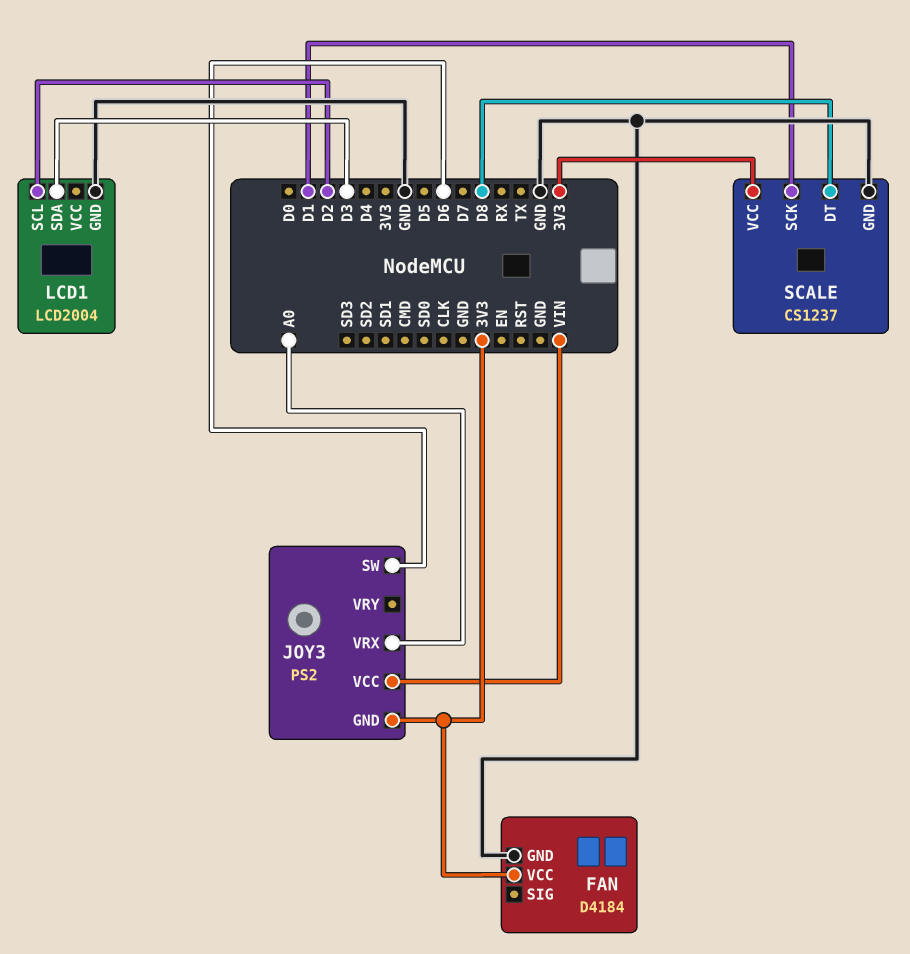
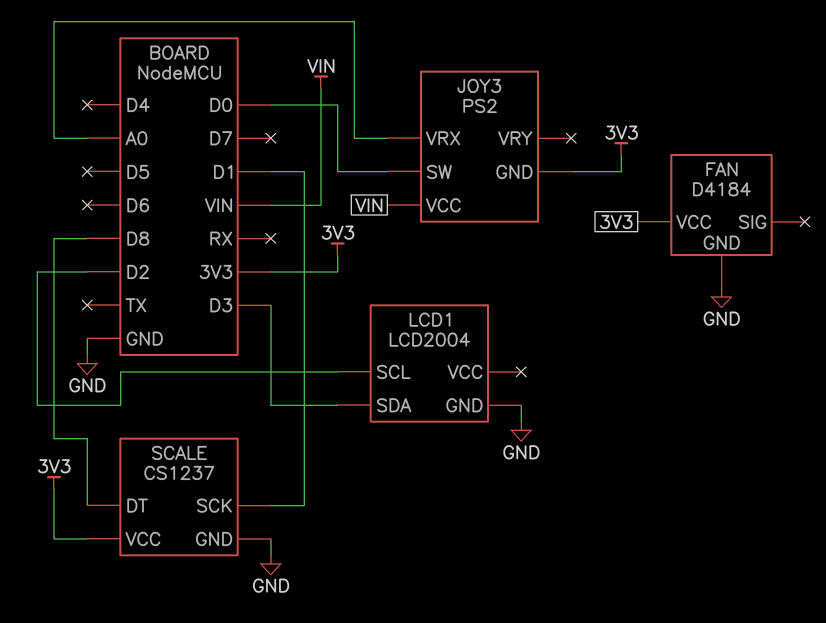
JOY3 pin SW: D6 -> D0

